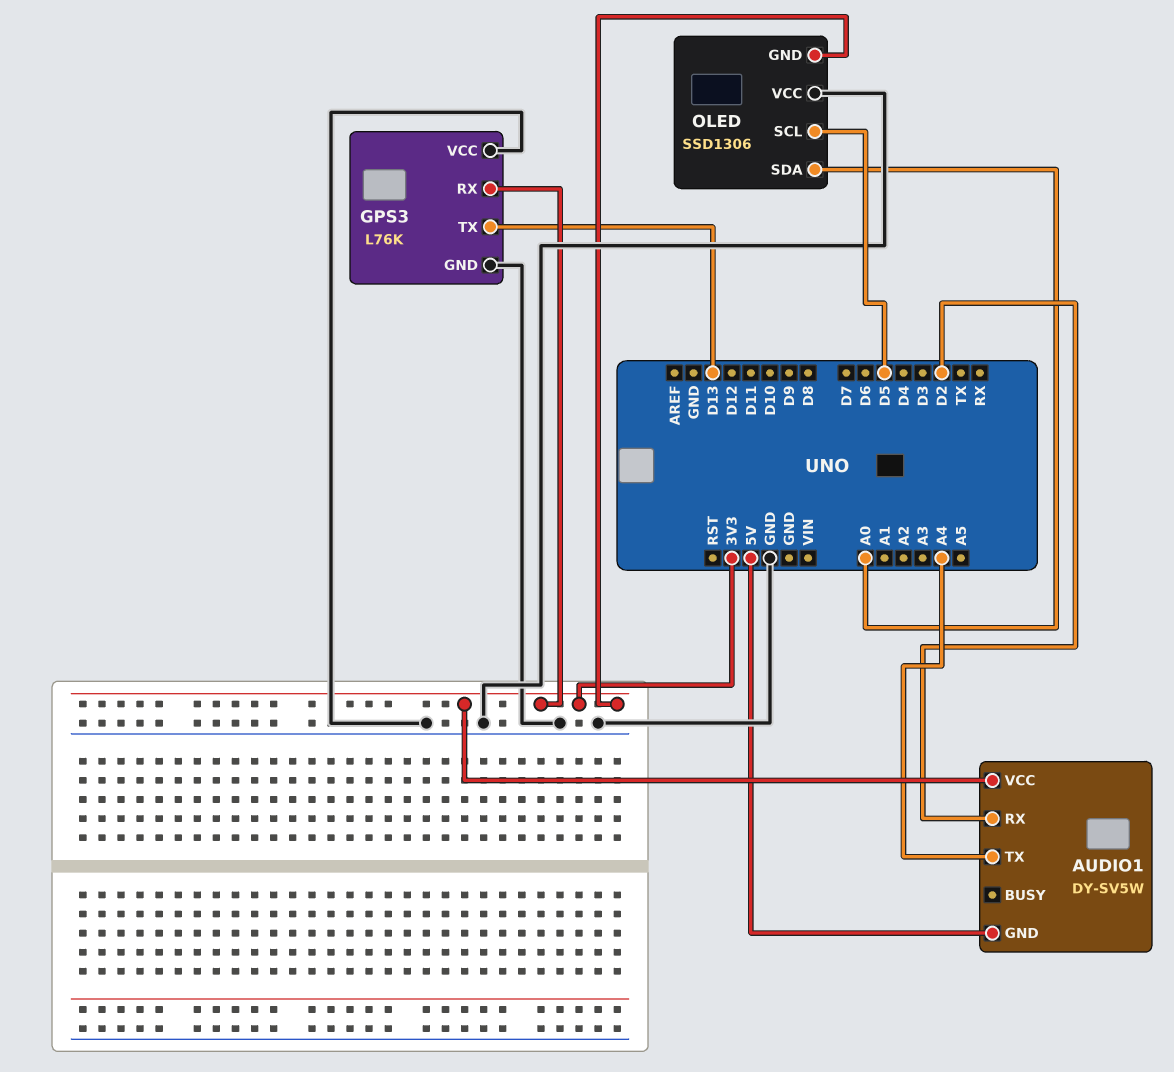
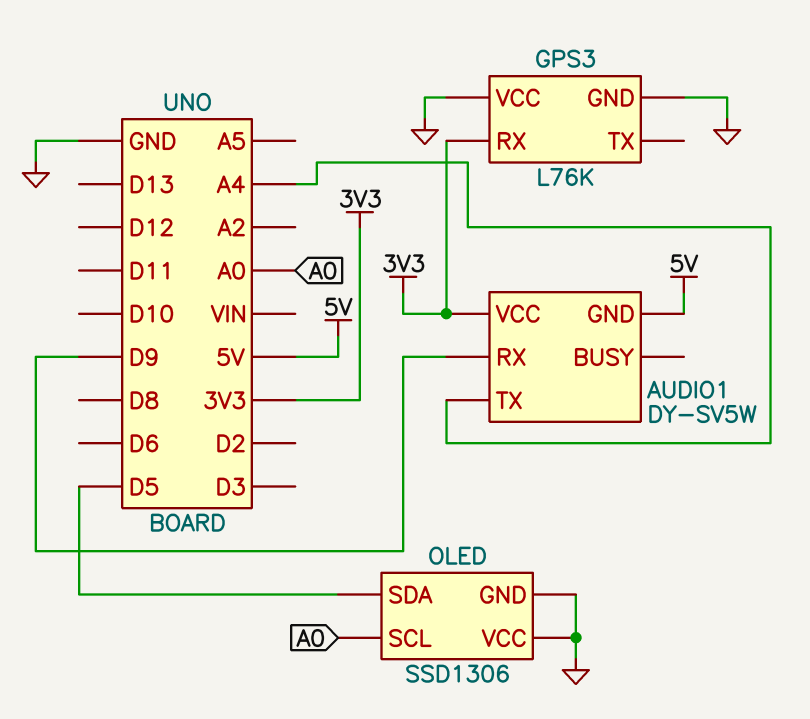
AUDIO1 pin RX: D2 -> D9
GPS3 pin TX: D13 -> none
OLED pin GND: 3V3 -> GND
OLED pin SCL: D5 -> A0
OLED pin SDA: A0 -> D5

